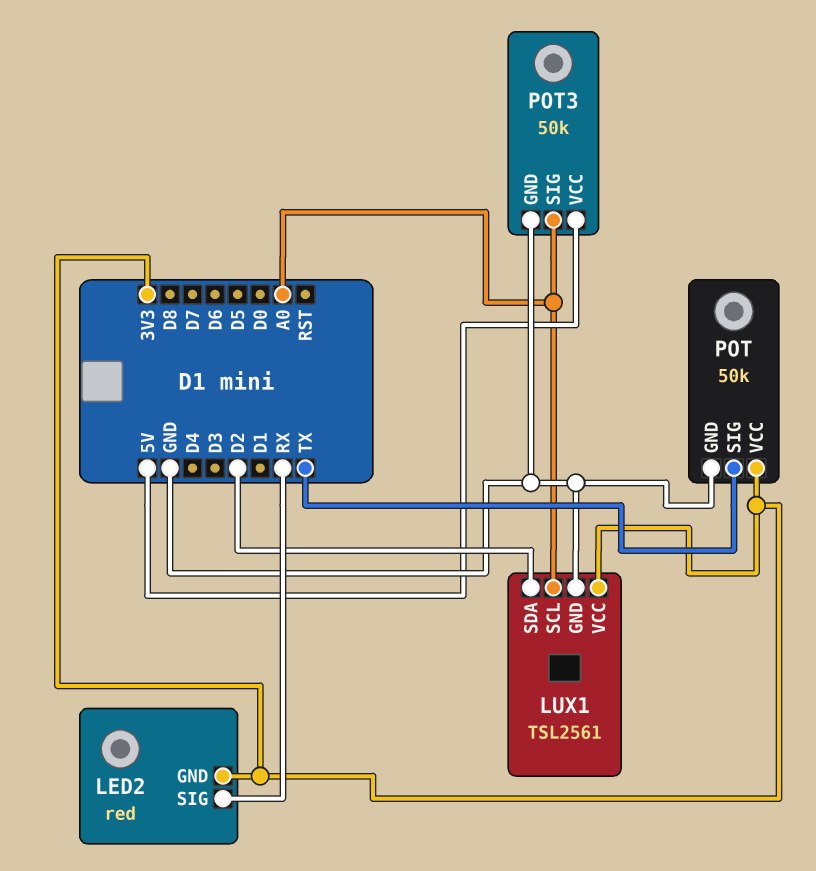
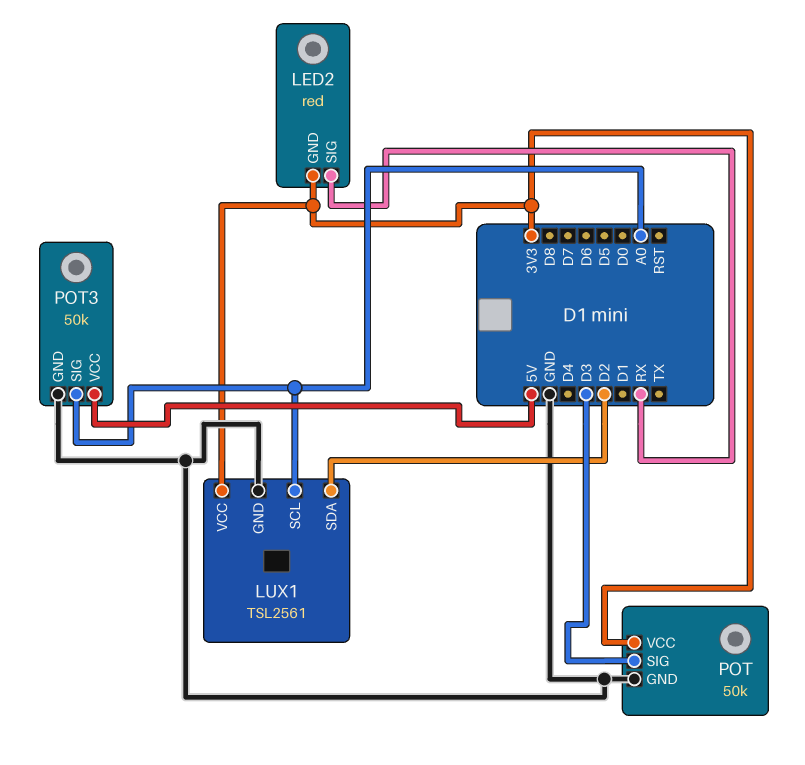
POT pin SIG: TX -> D3

